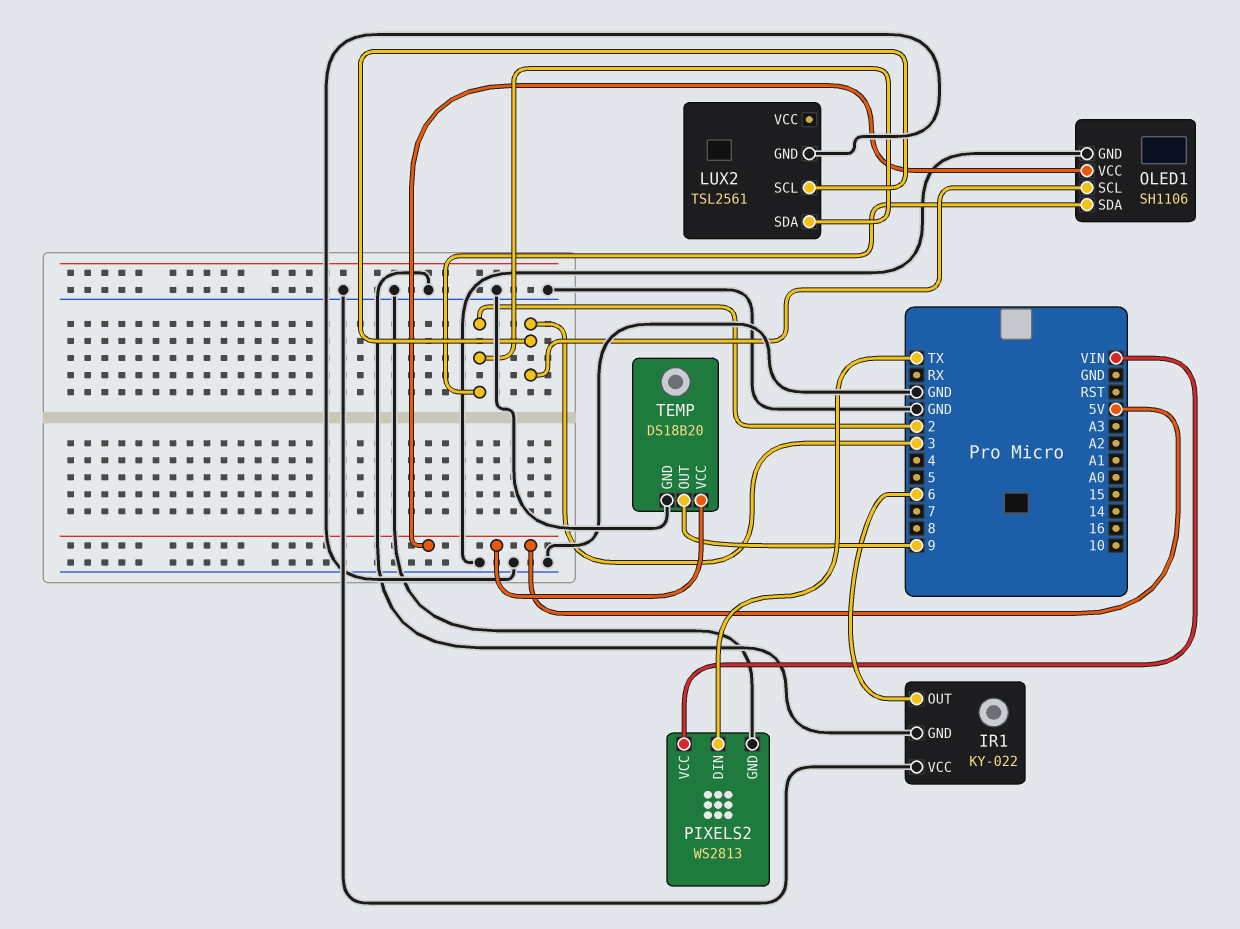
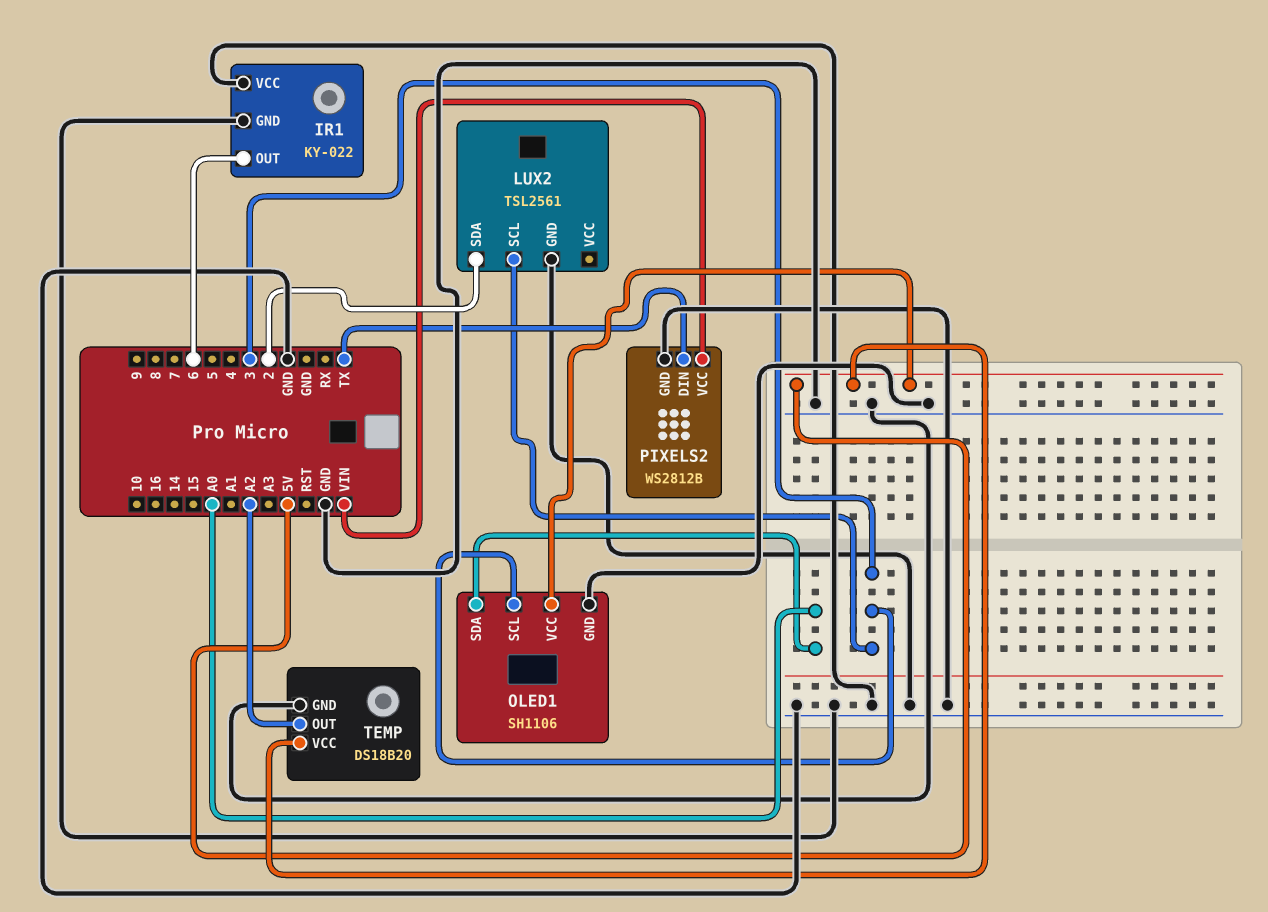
OLED1 pin SDA: 2 -> A0
PIXELS2: WS2813 -> WS2812B
TEMP pin OUT: 9 -> A2

